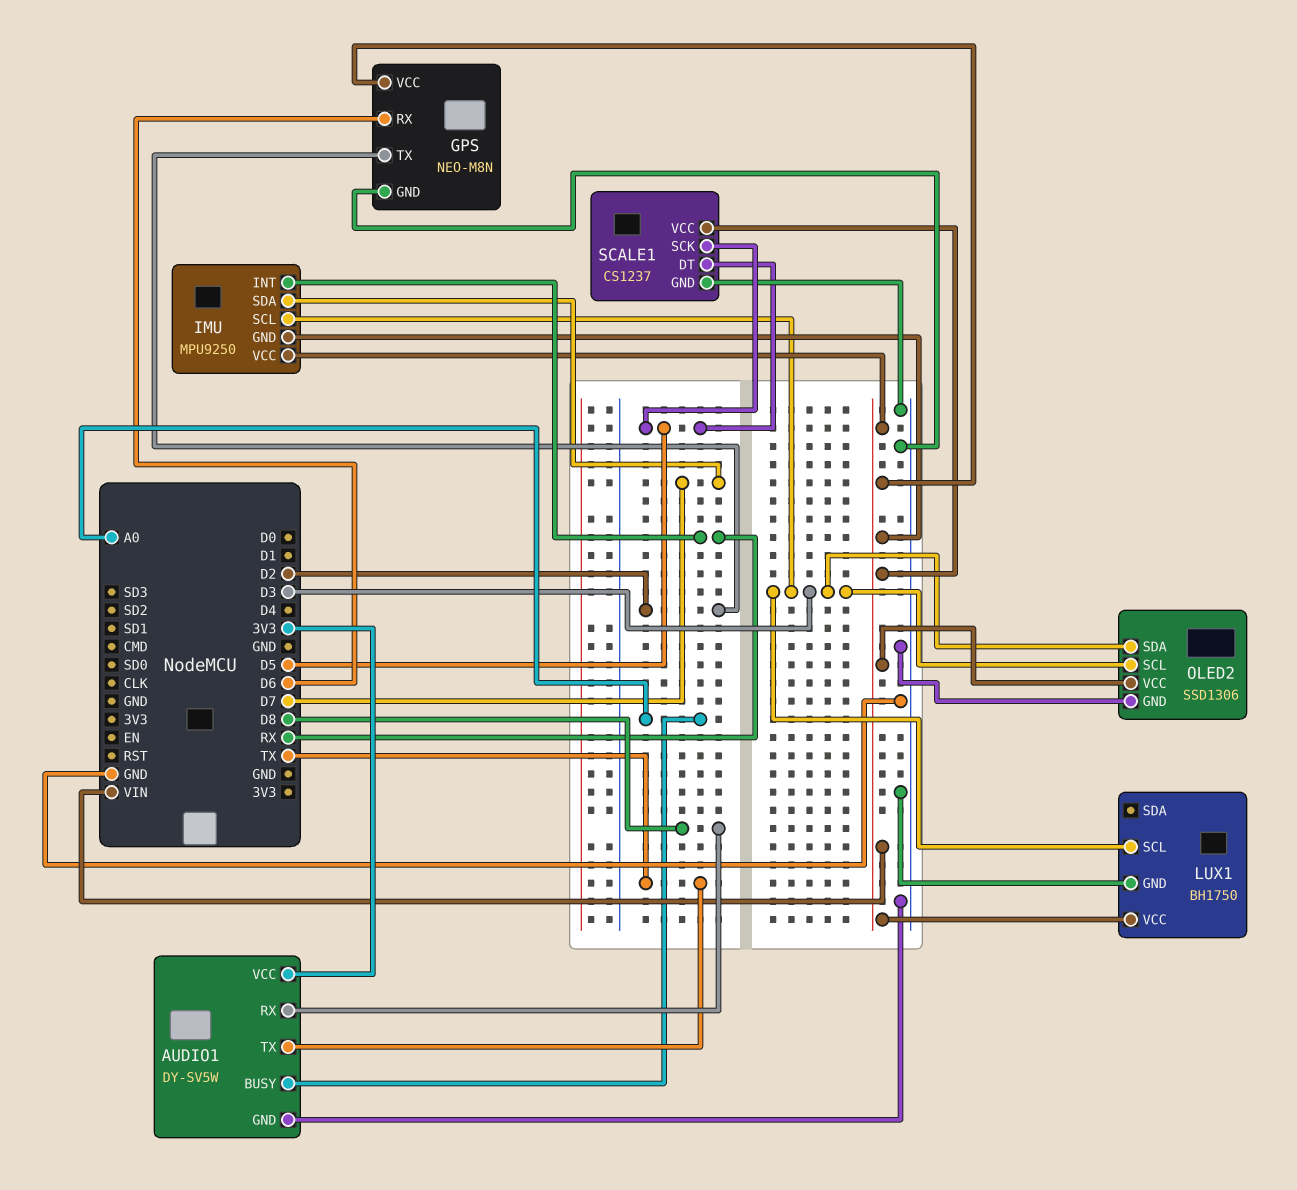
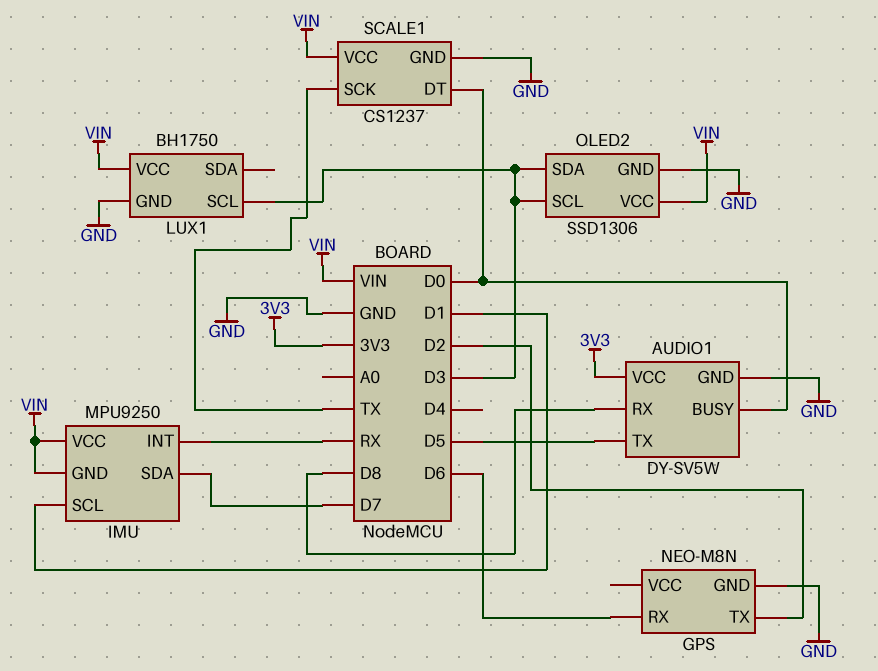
AUDIO1 pin BUSY: A0 -> D0
AUDIO1 pin TX: TX -> D5
GPS pin VCC: VIN -> none
IMU pin SCL: D3 -> D1
SCALE1 pin DT: D5 -> D0
SCALE1 pin SCK: D5 -> TX

